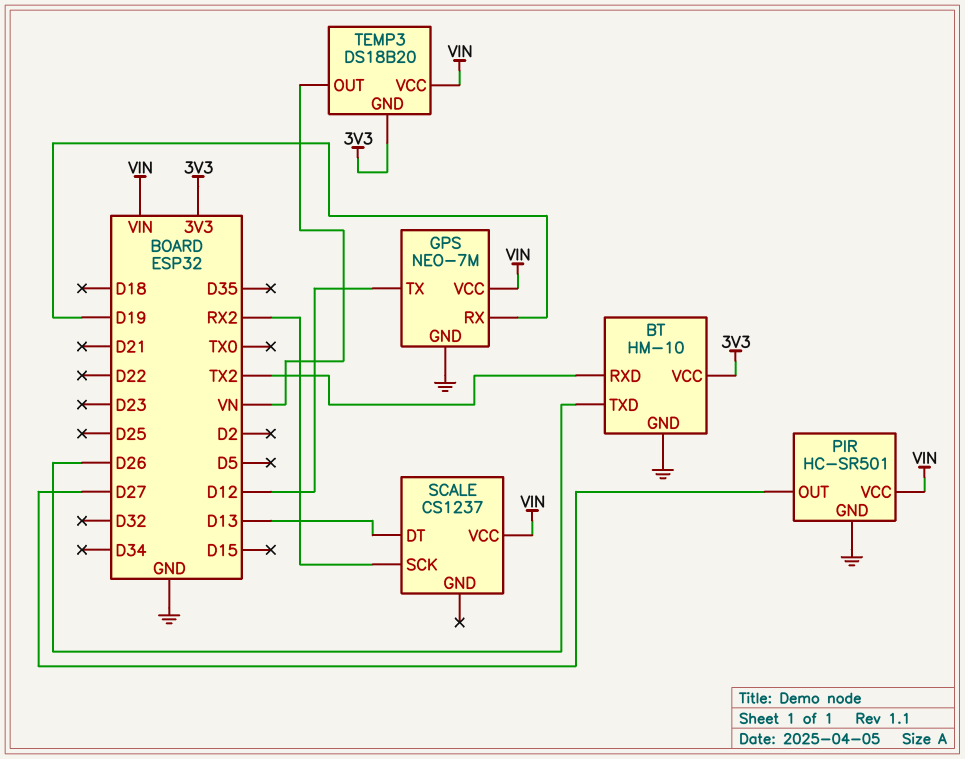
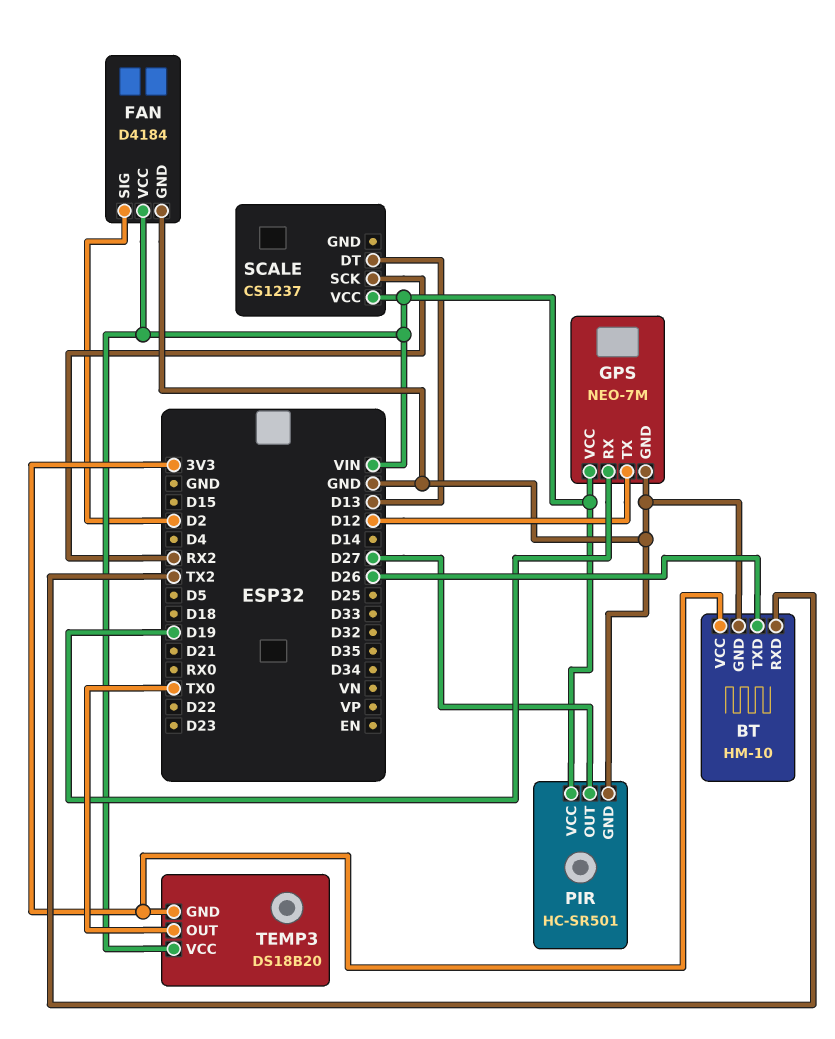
FAN: none -> D4184
FAN pin GND: none -> GND
FAN pin SIG: none -> D2
FAN pin VCC: none -> VIN
TEMP3 pin OUT: VN -> TX0

